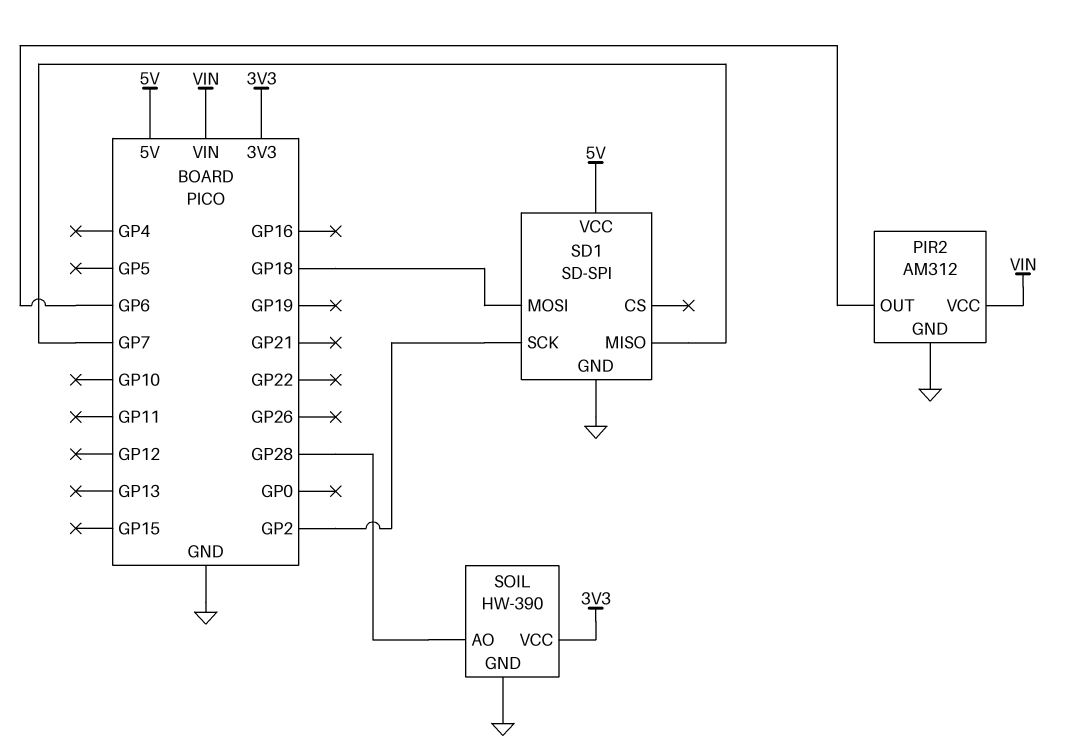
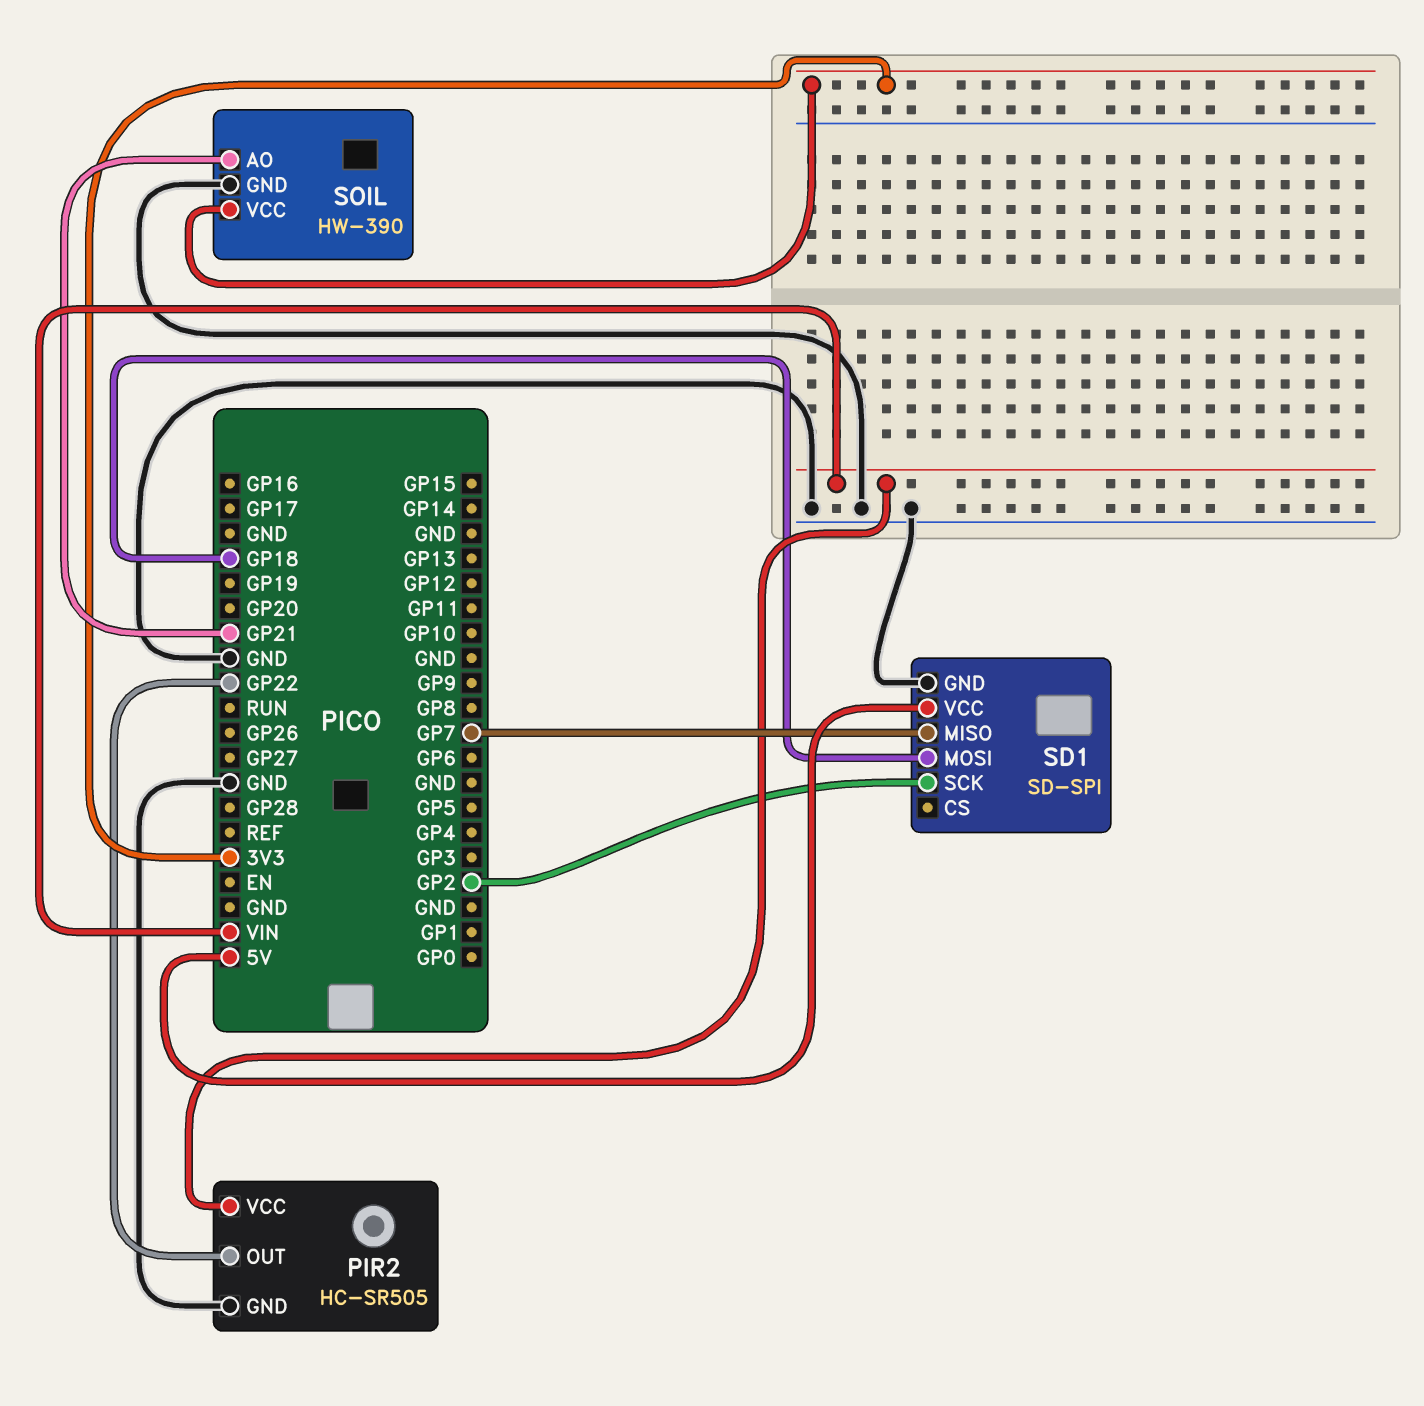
PIR2: AM312 -> HC-SR505
PIR2 pin OUT: GP6 -> GP22
SOIL pin AO: GP28 -> GP21

